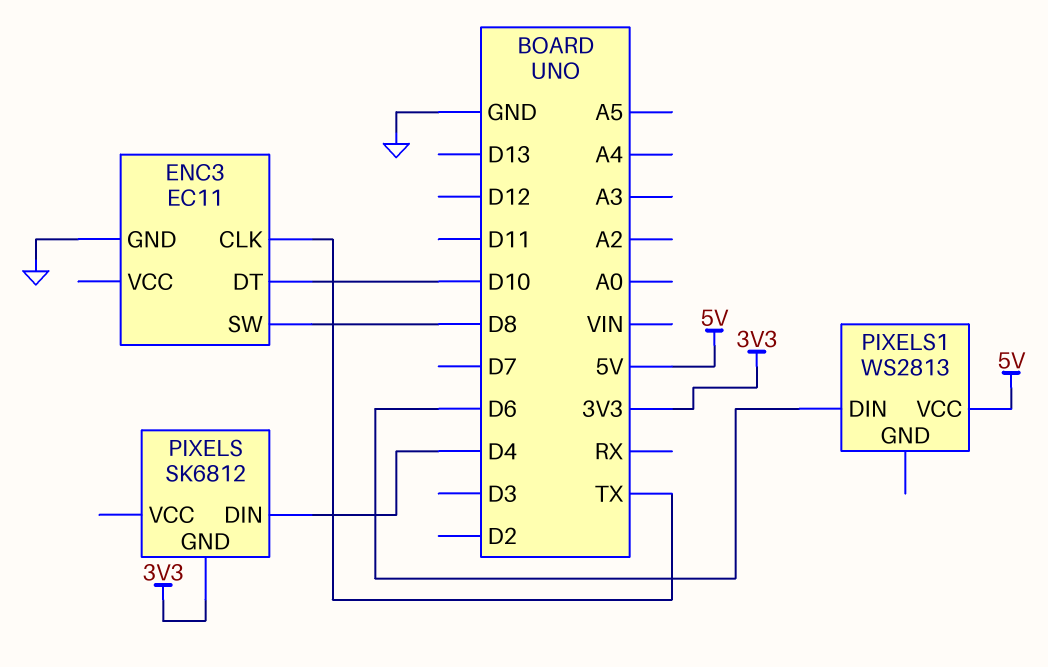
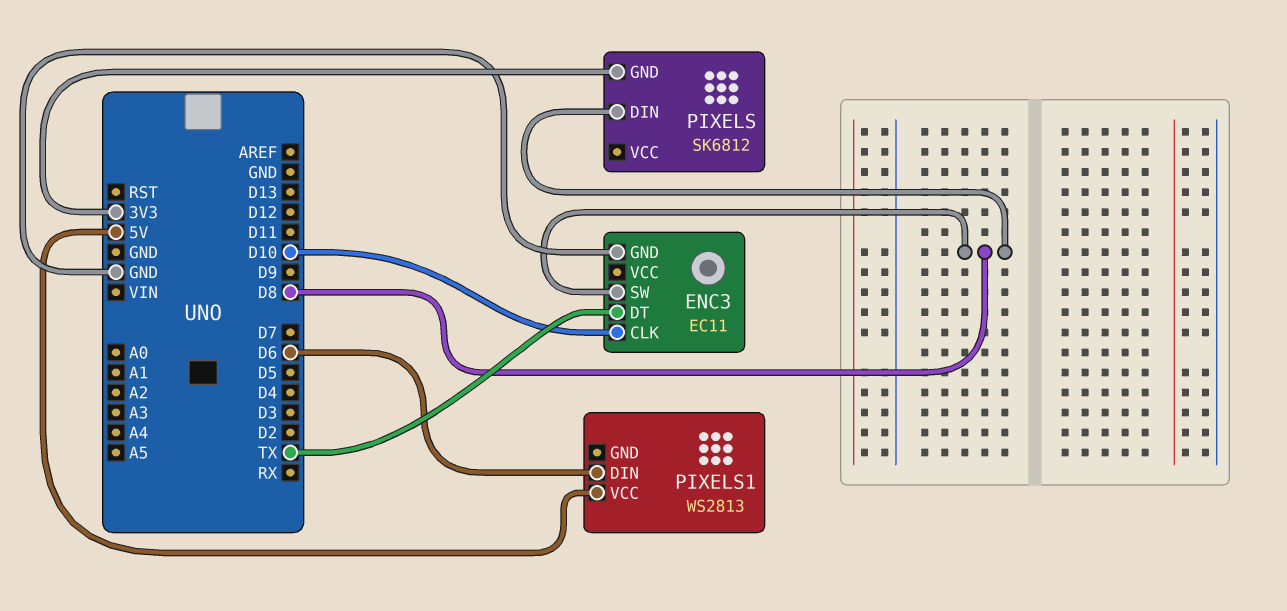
ENC3 pin CLK: TX -> D10
ENC3 pin DT: D10 -> TX
PIXELS pin DIN: D4 -> D8

